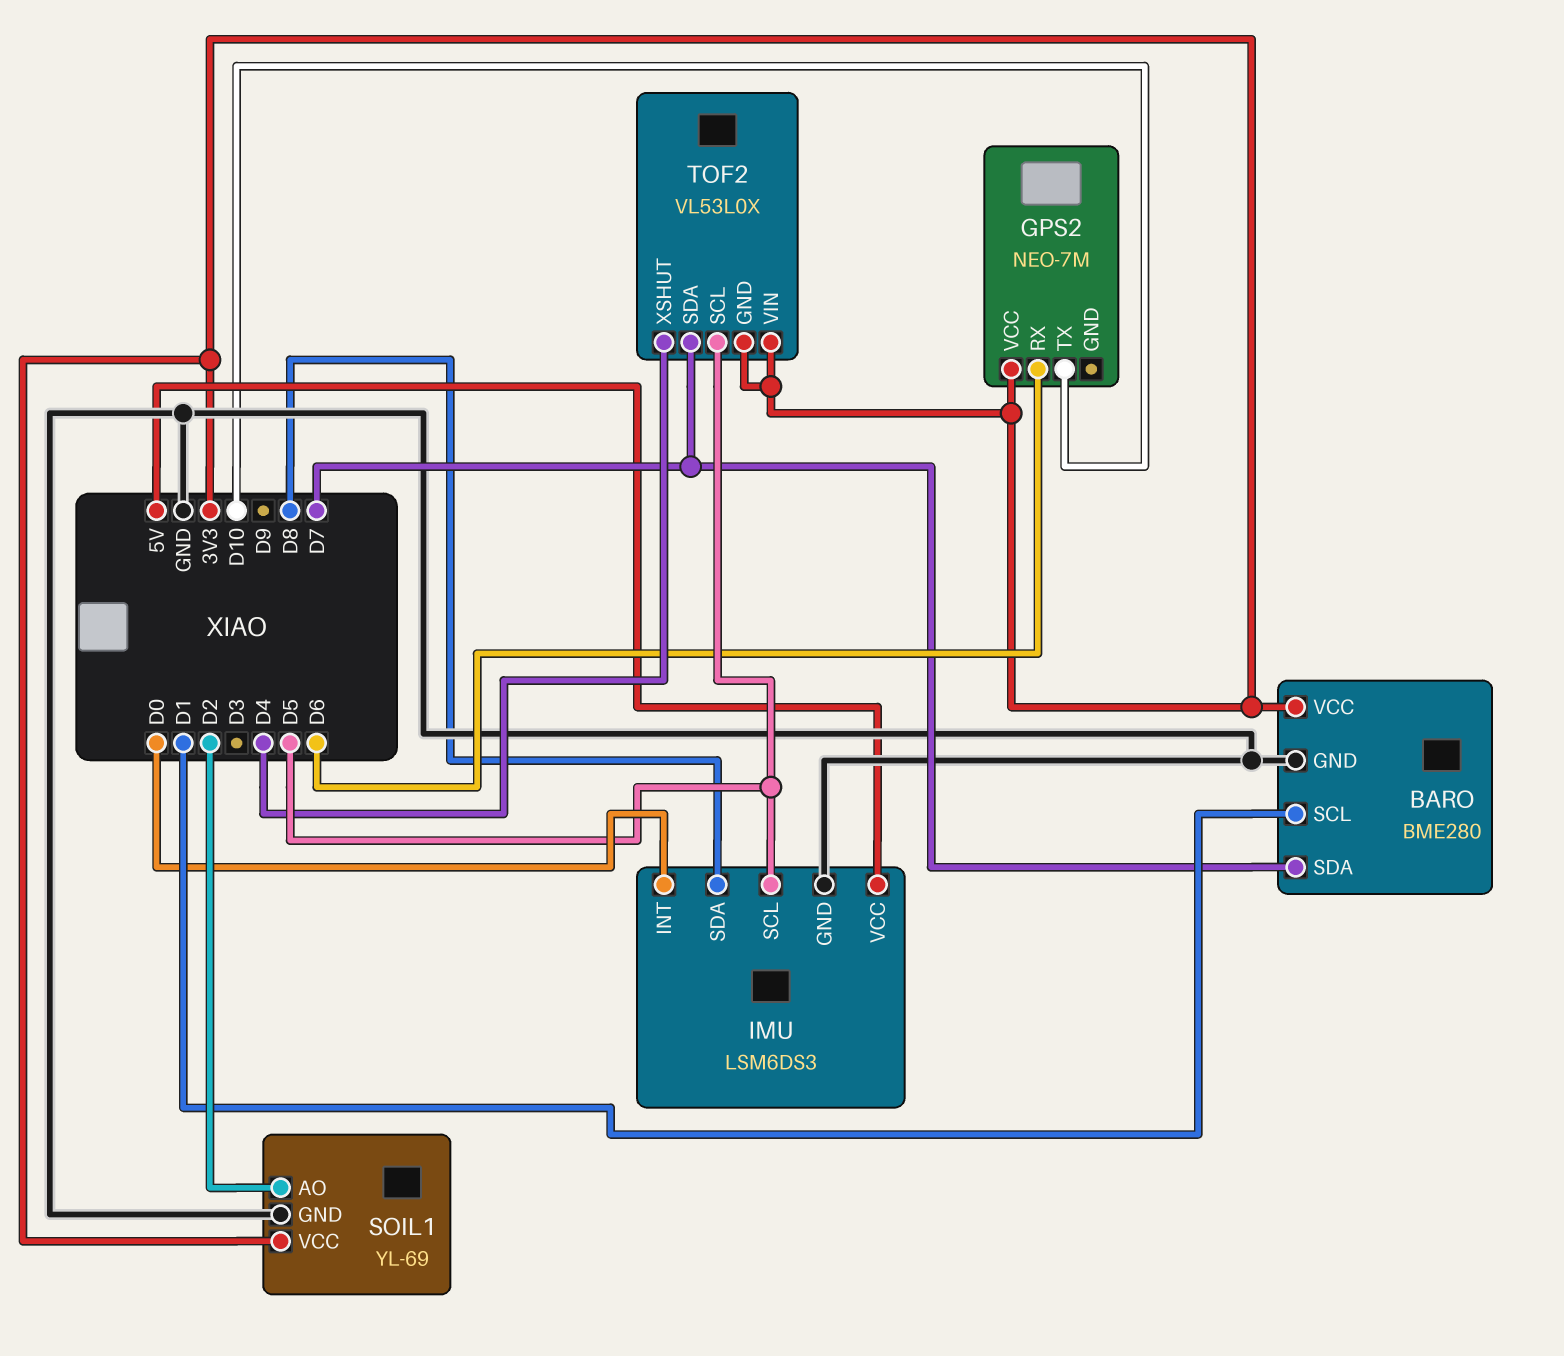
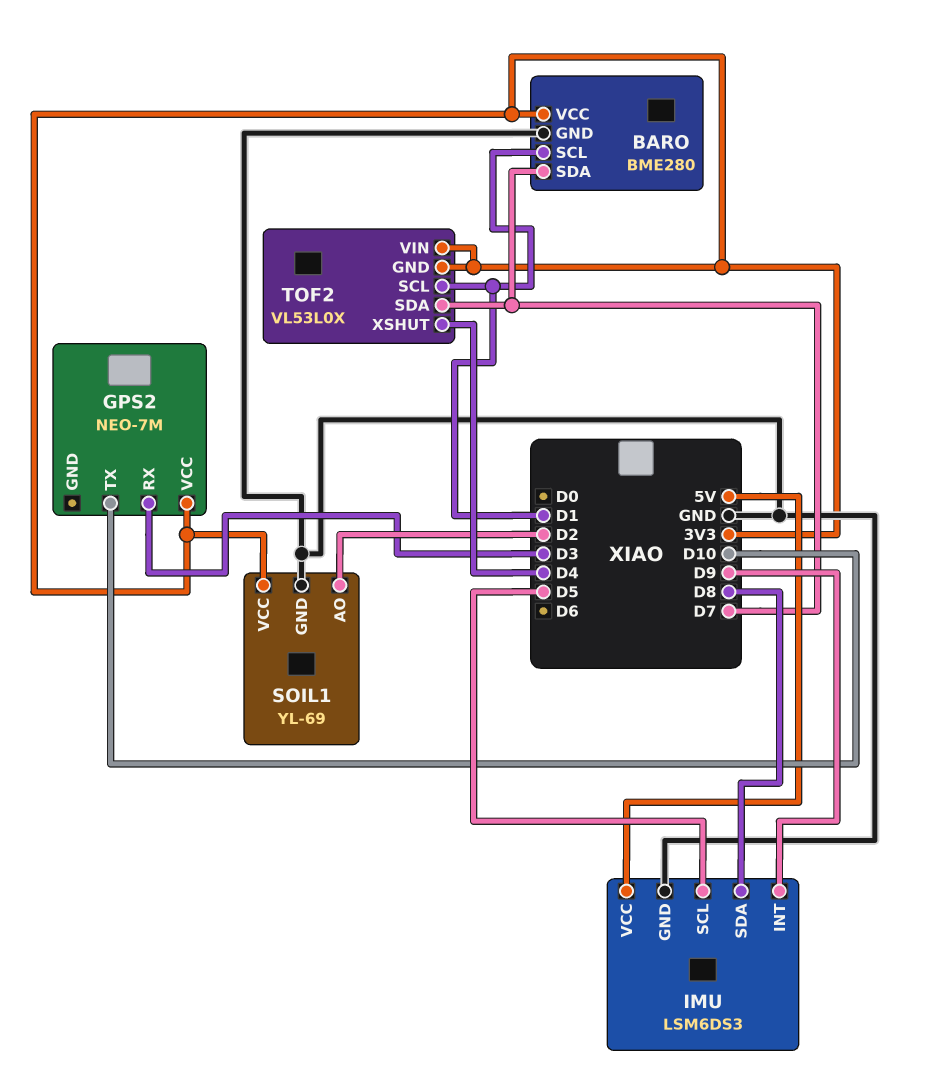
GPS2 pin RX: D6 -> D3
IMU pin INT: D0 -> D9
TOF2 pin SCL: D5 -> D1

